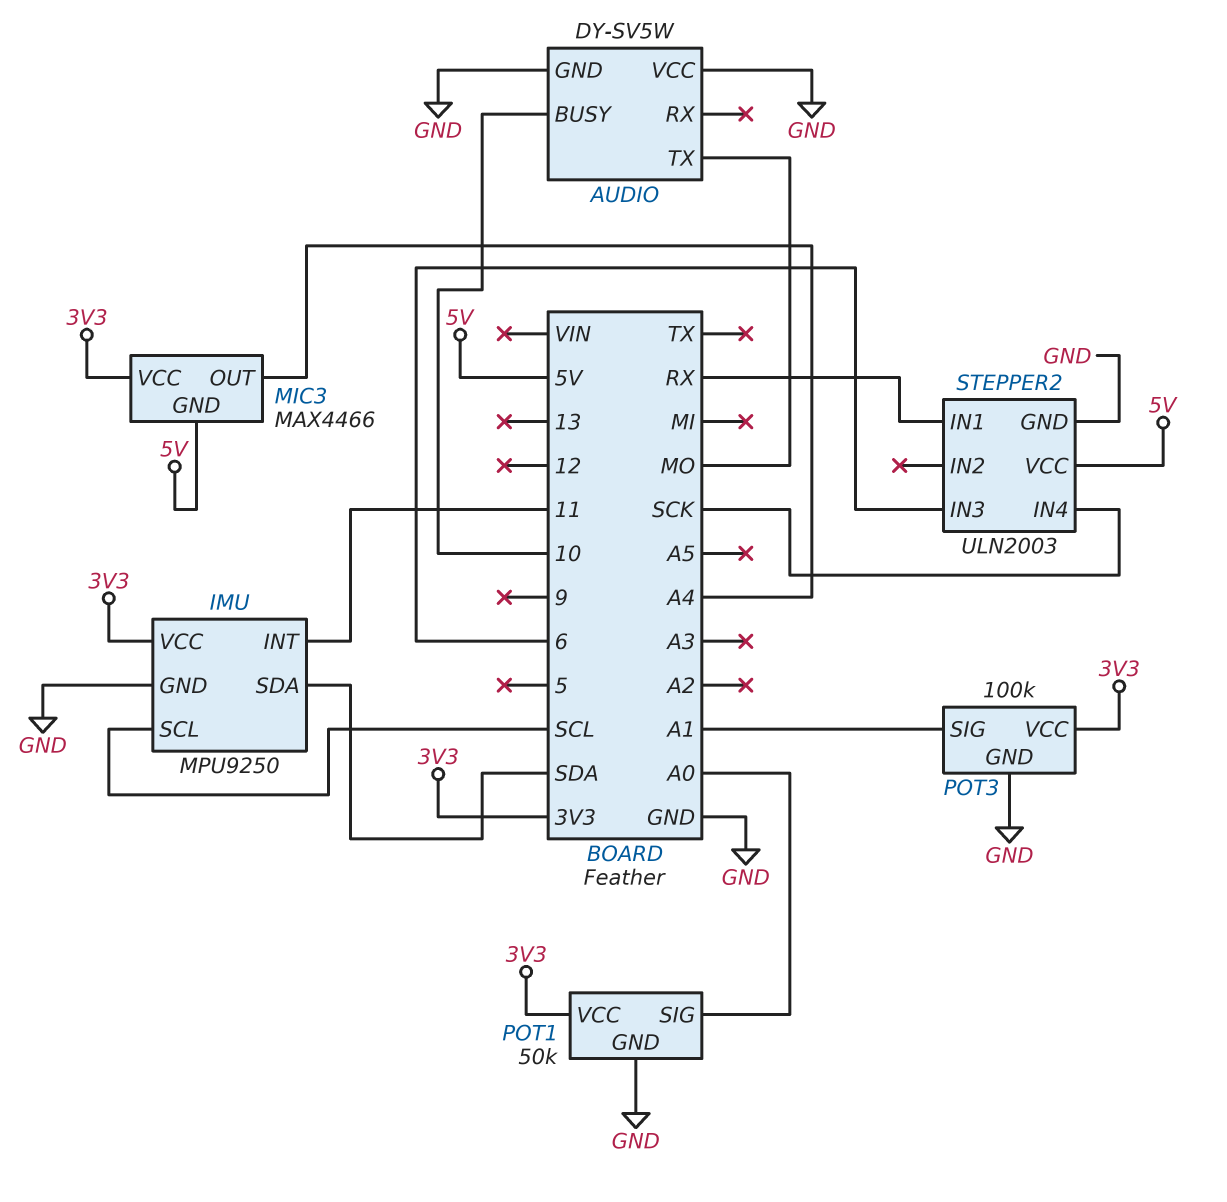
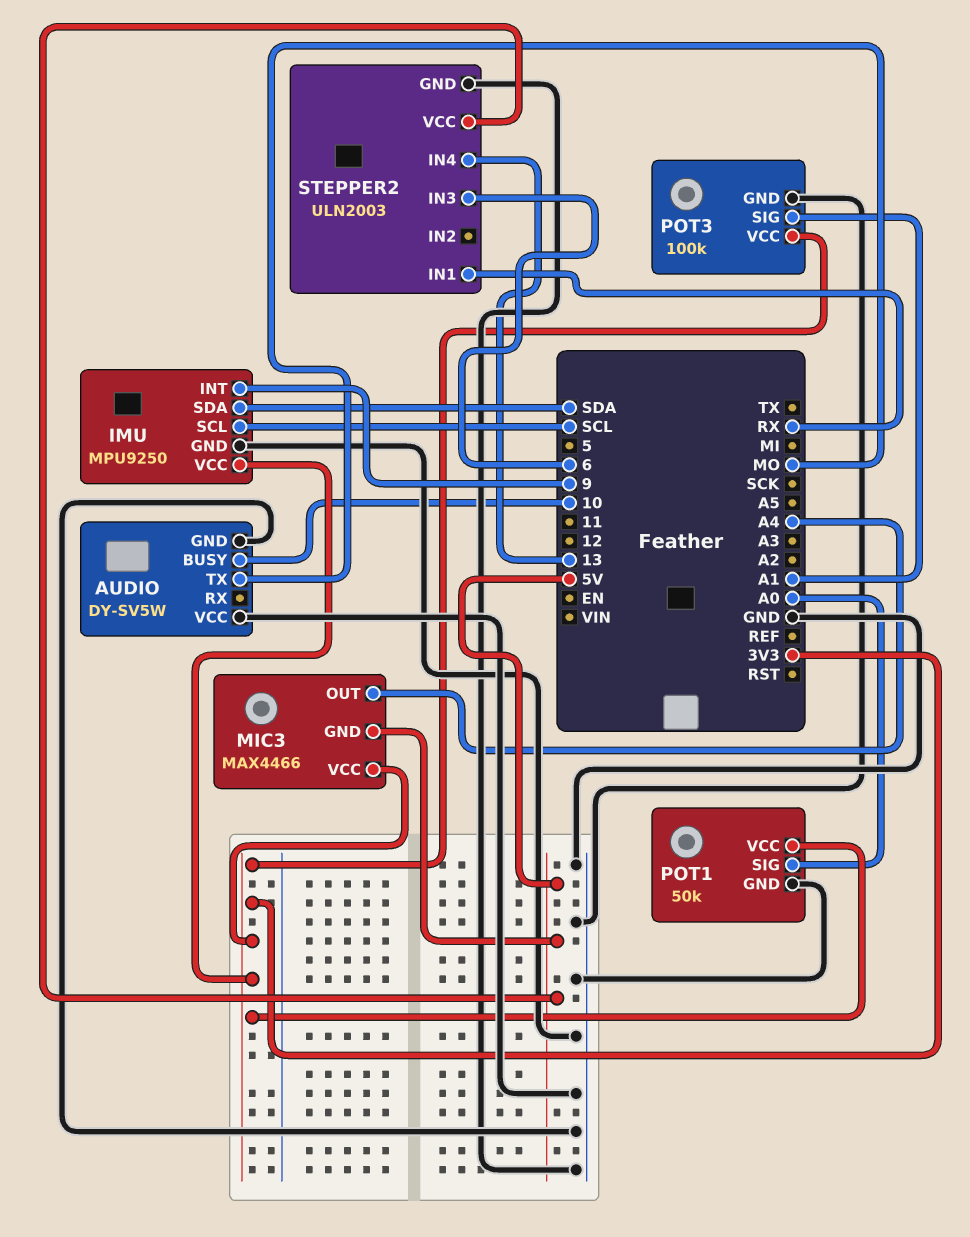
IMU pin INT: 11 -> 9
STEPPER2 pin IN4: SCK -> 13

